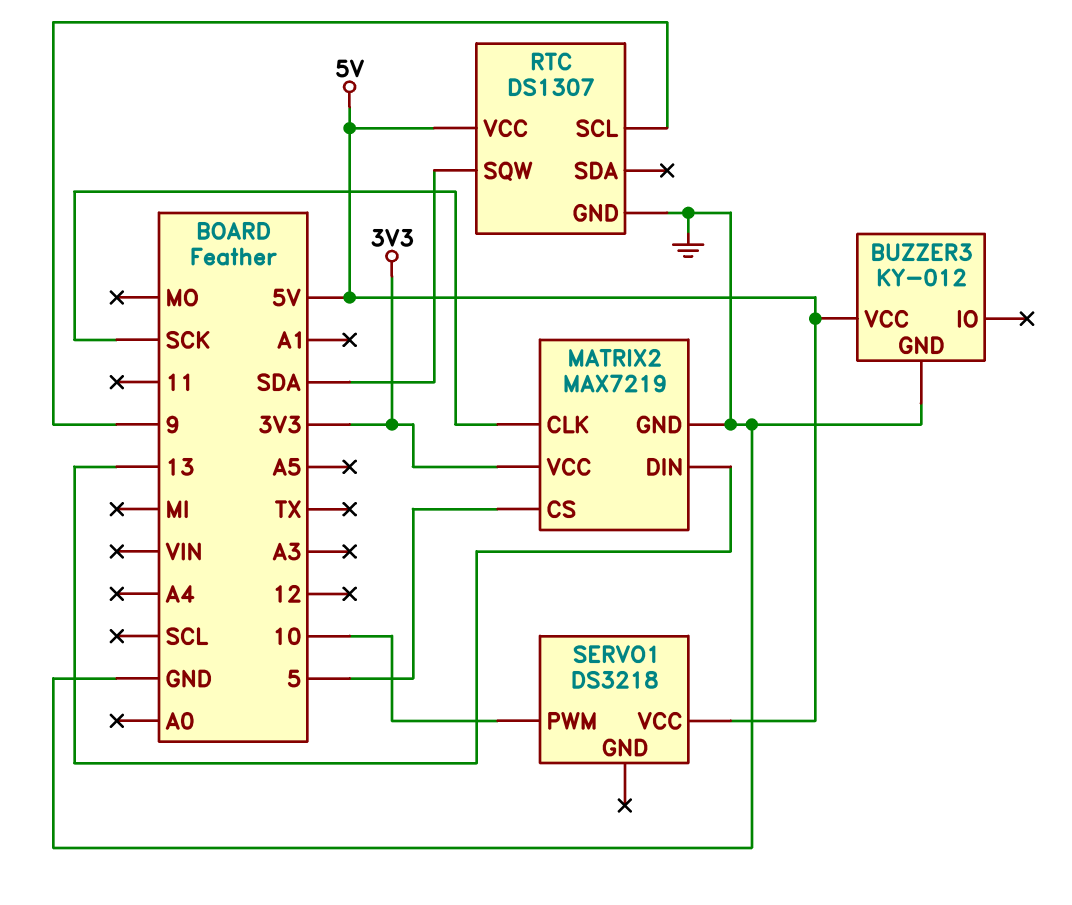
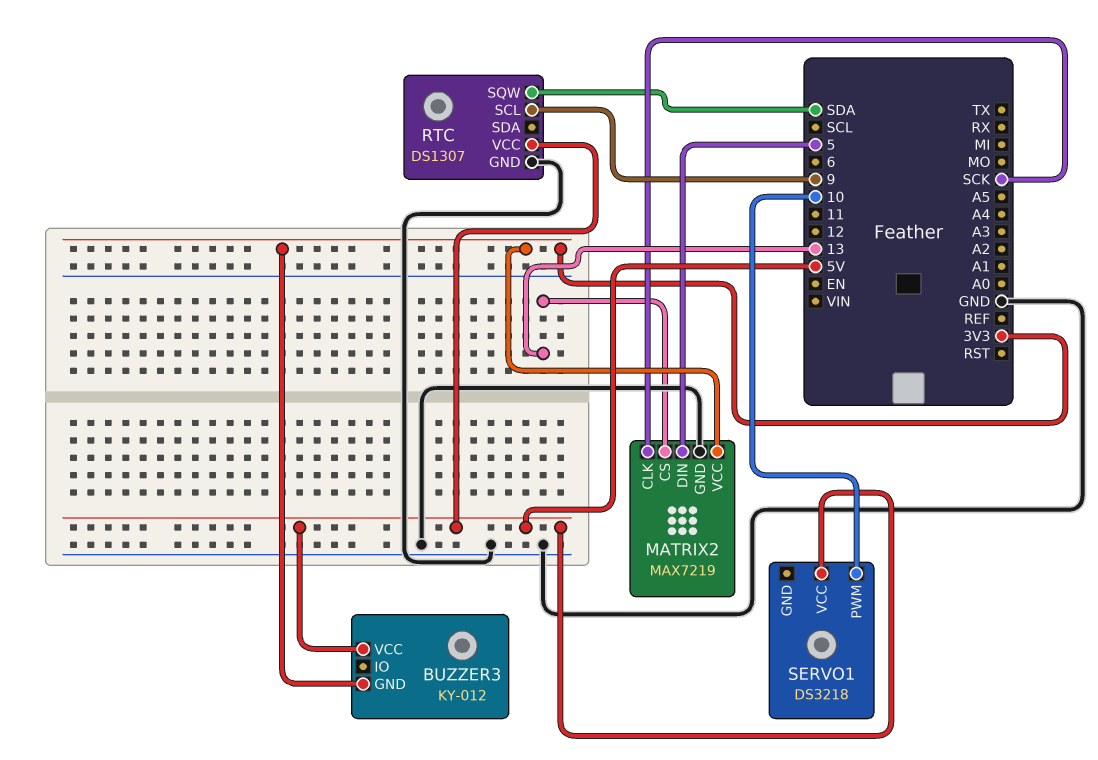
BUZZER3 pin GND: GND -> 3V3
MATRIX2 pin CS: 5 -> 13
MATRIX2 pin DIN: 13 -> 5

